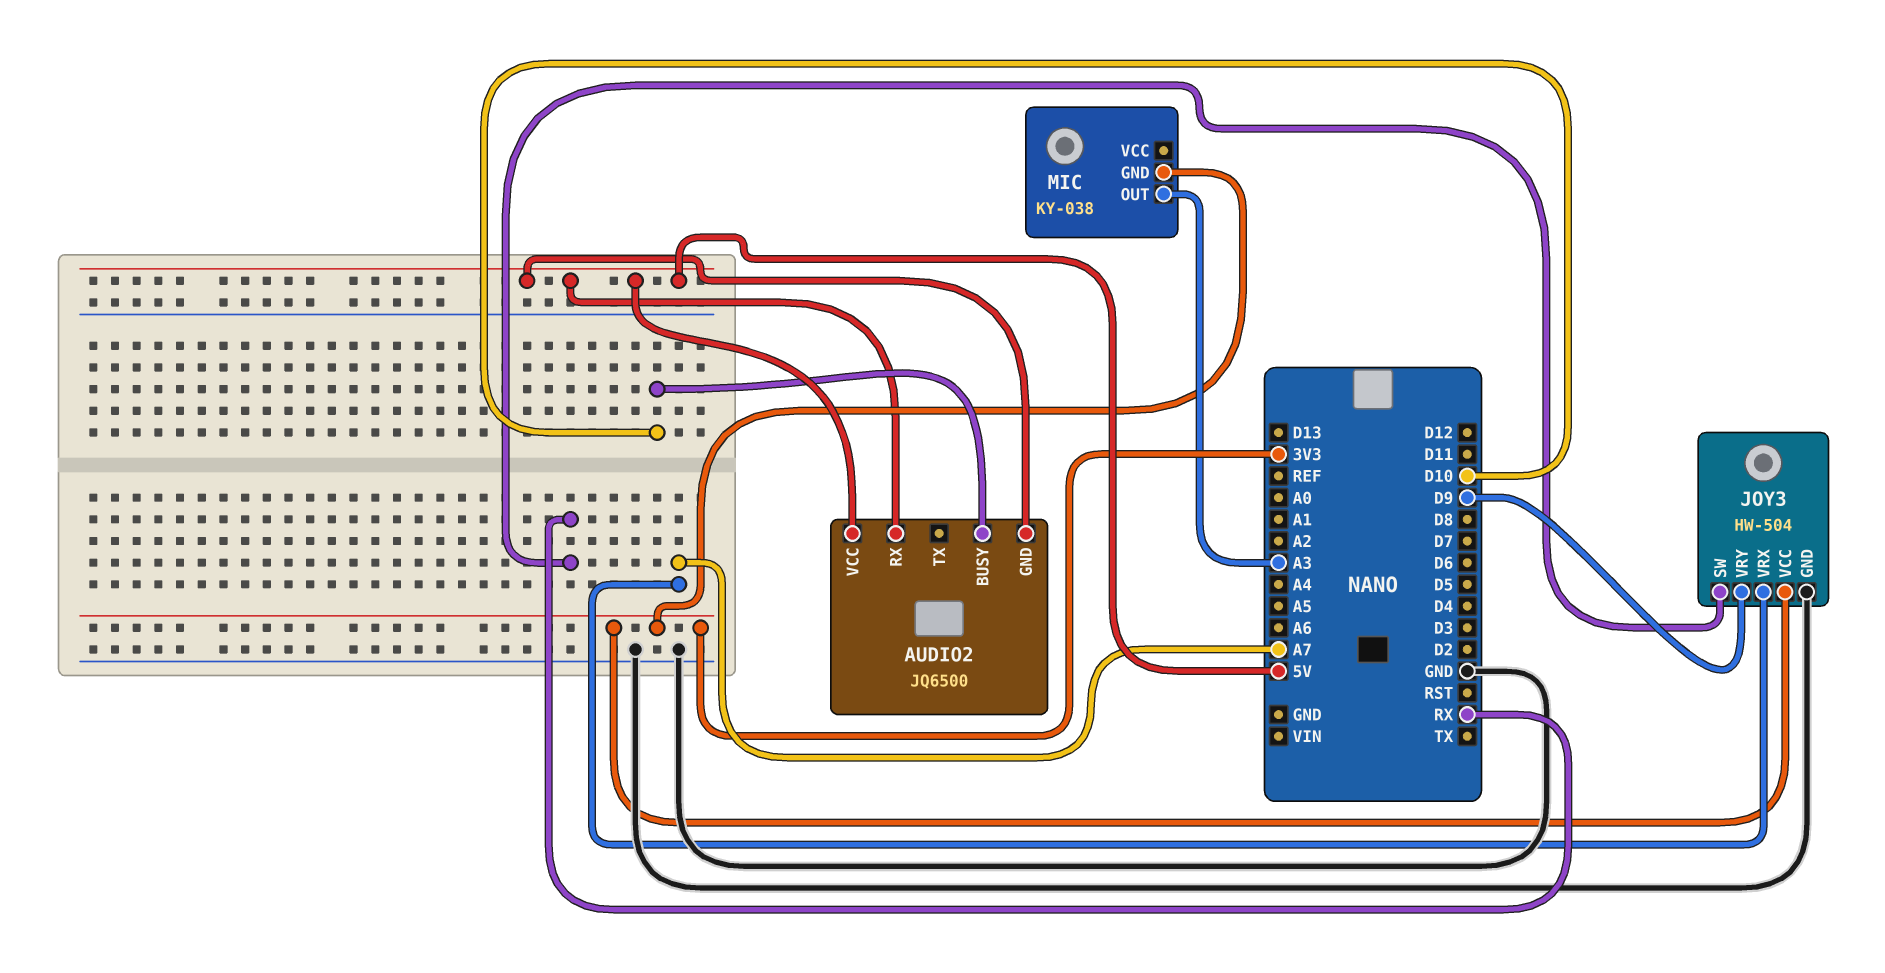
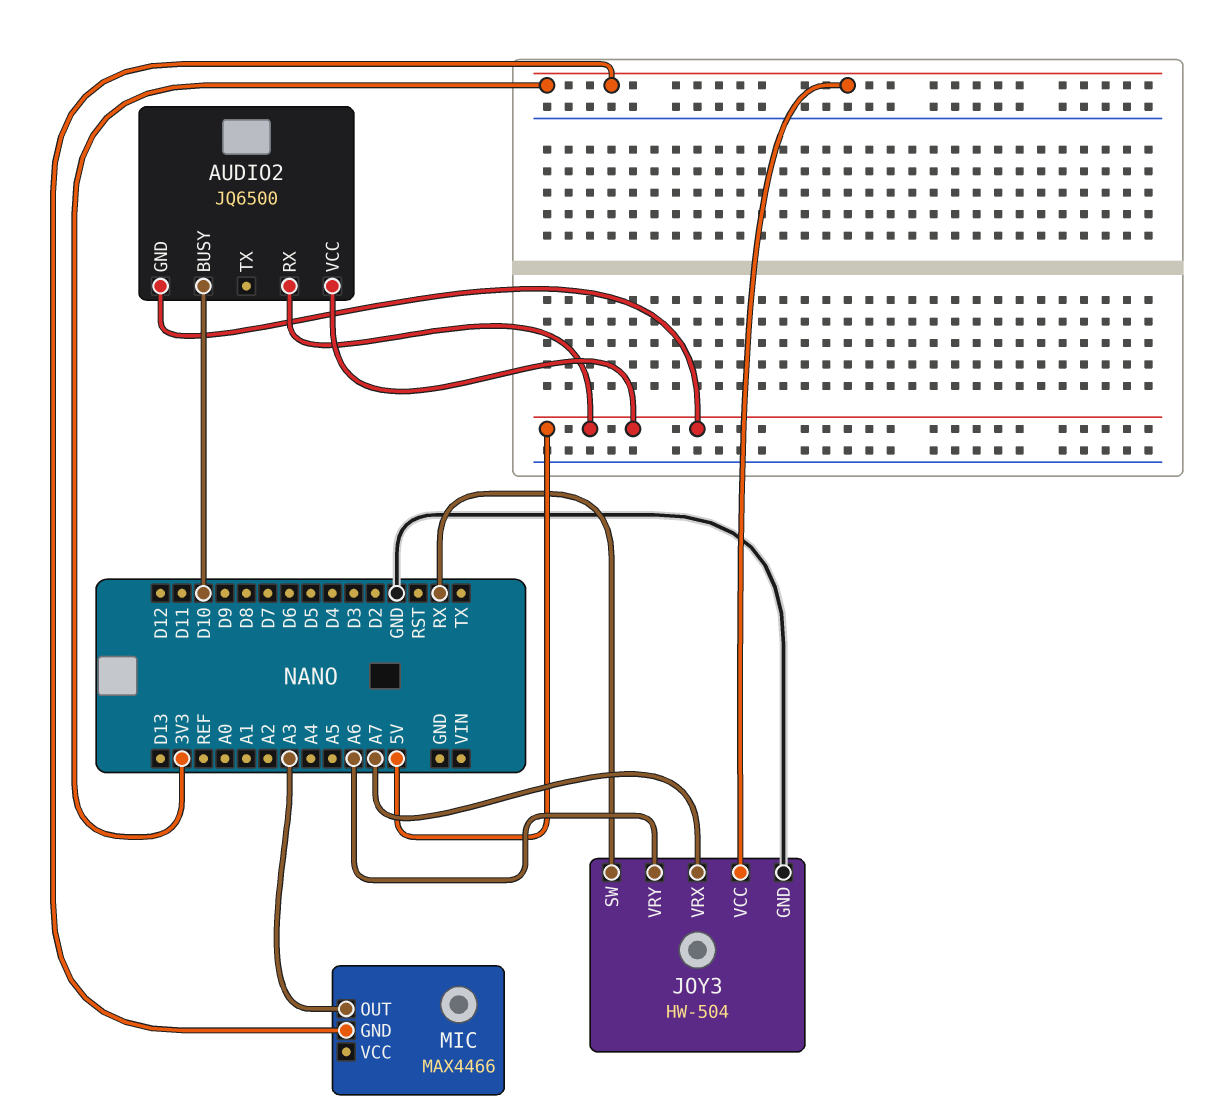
JOY3 pin VRY: D9 -> A6
MIC: KY-038 -> MAX4466

